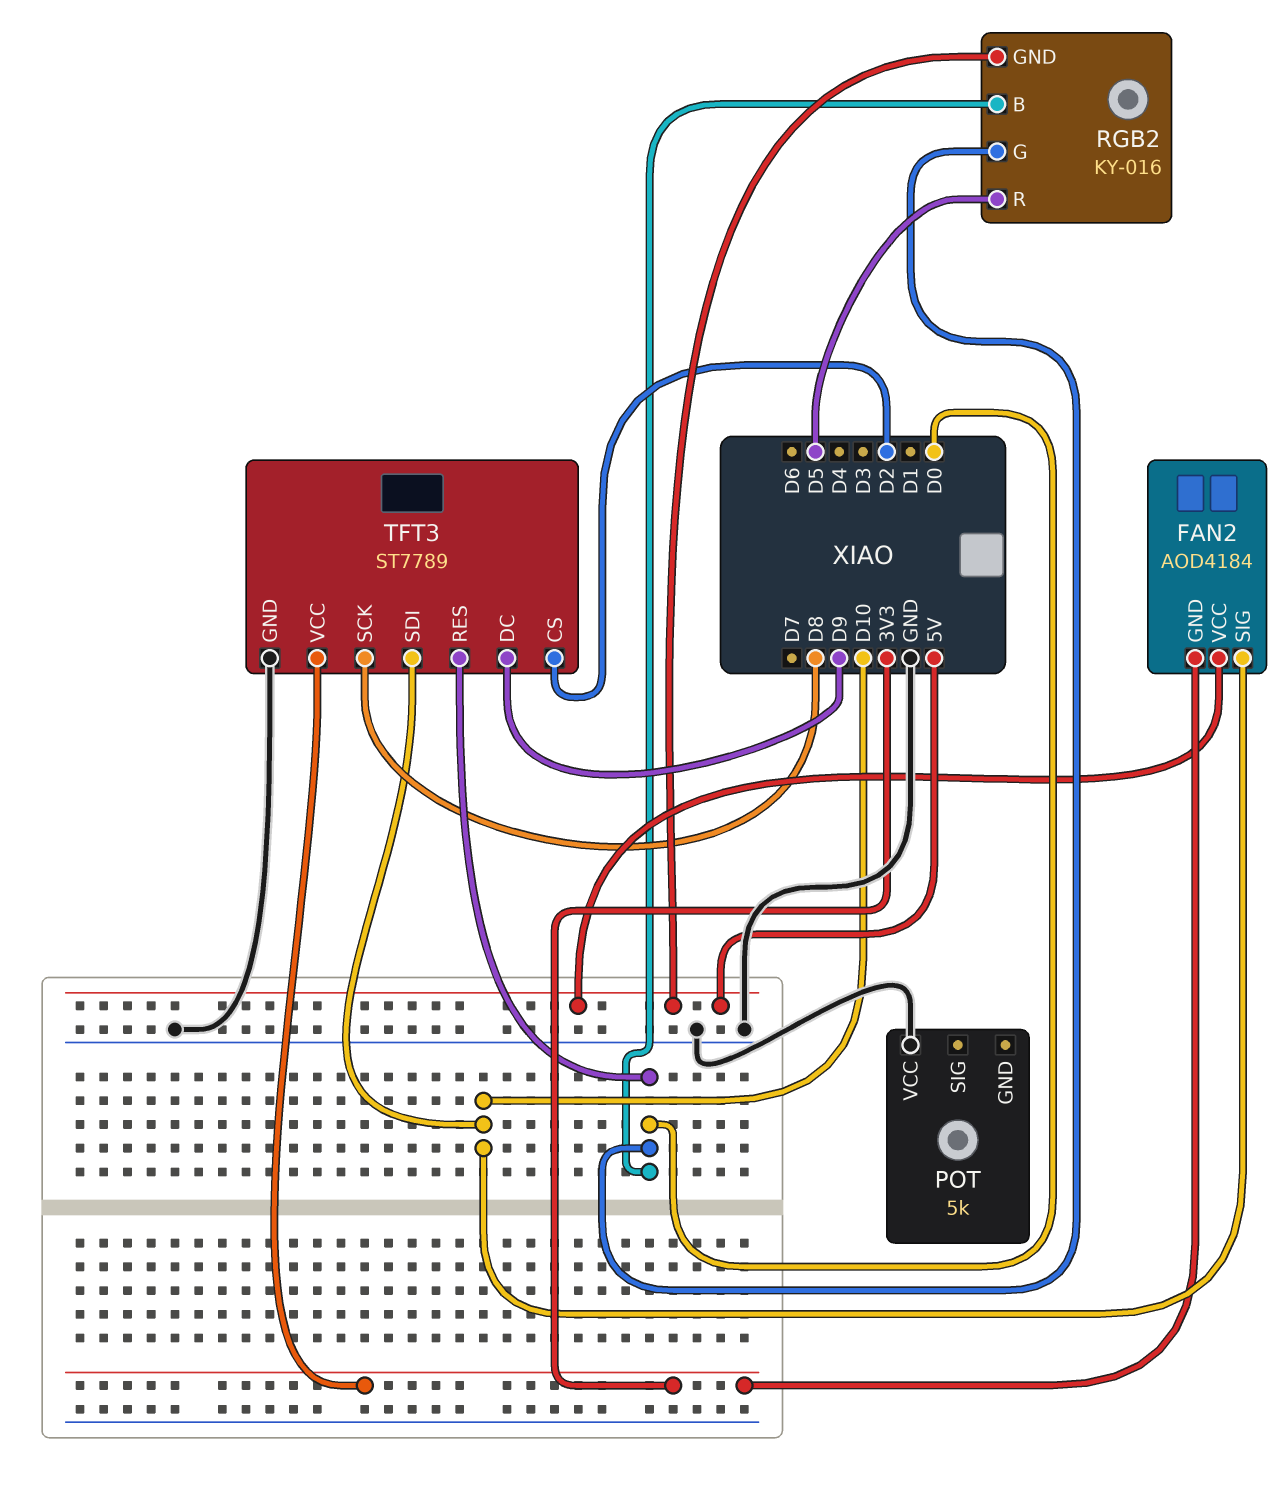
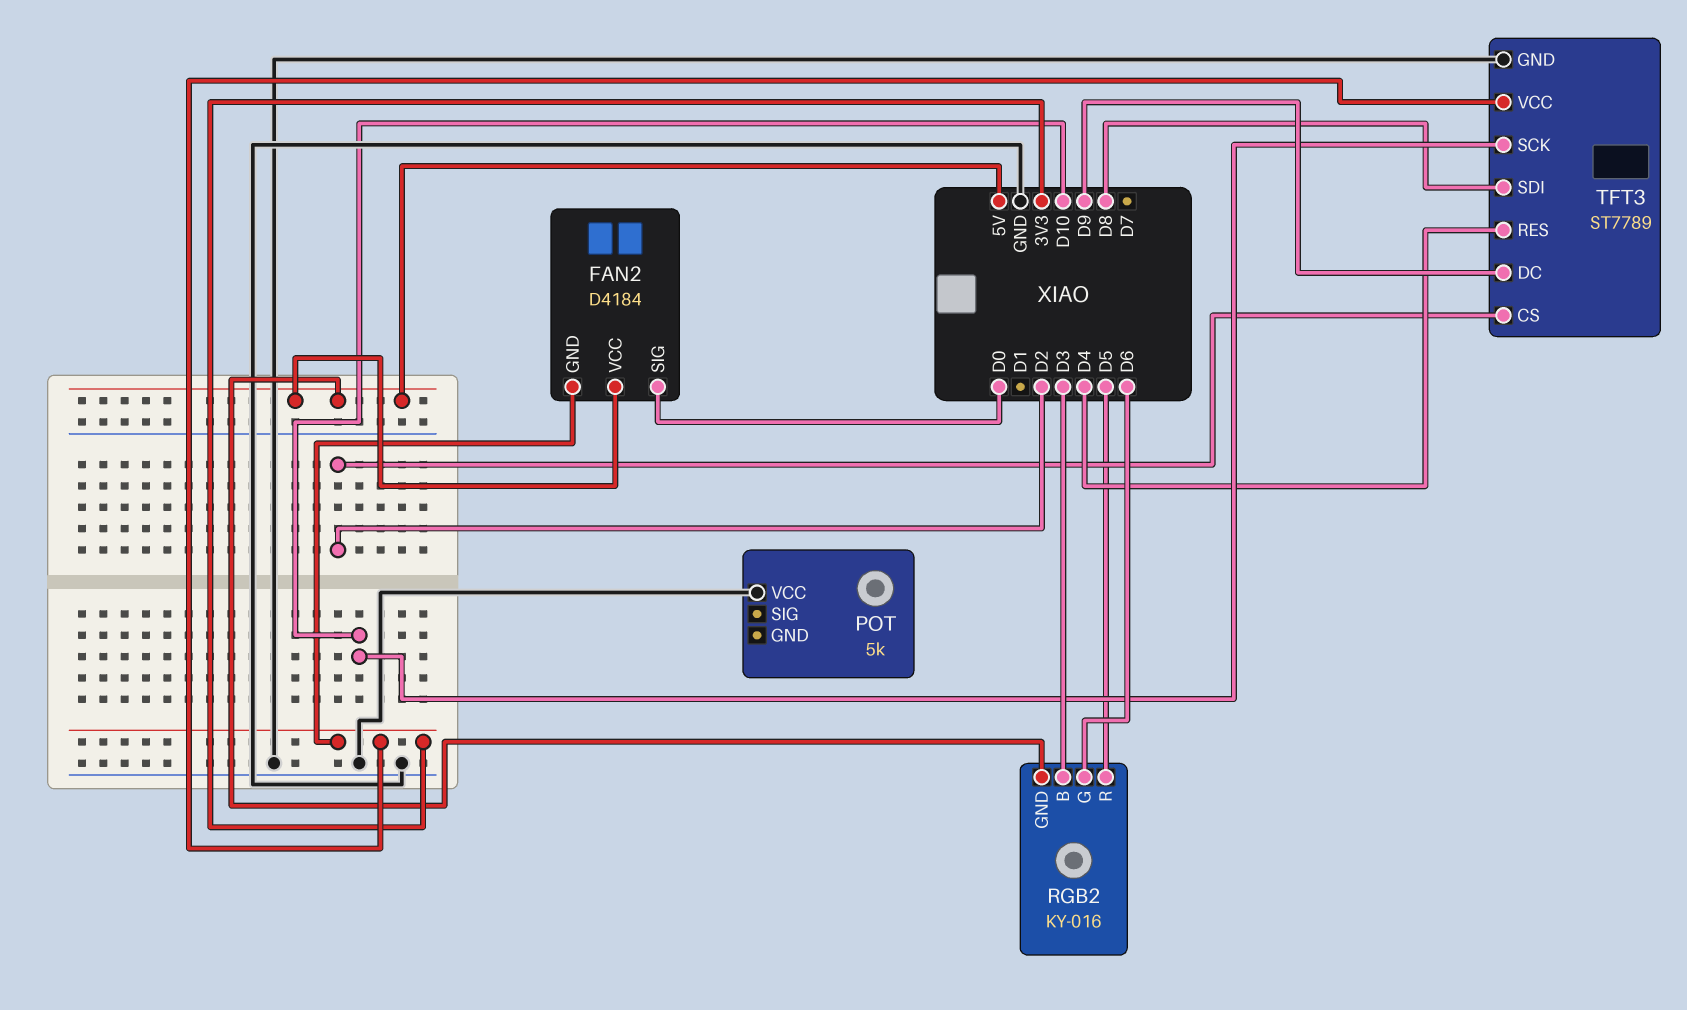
FAN2: AOD4184 -> D4184
FAN2 pin SIG: D10 -> D0
RGB2 pin B: D0 -> D3
RGB2 pin G: D0 -> D6
TFT3 pin RES: D0 -> D4
TFT3 pin SCK: D8 -> D10
TFT3 pin SDI: D10 -> D8

